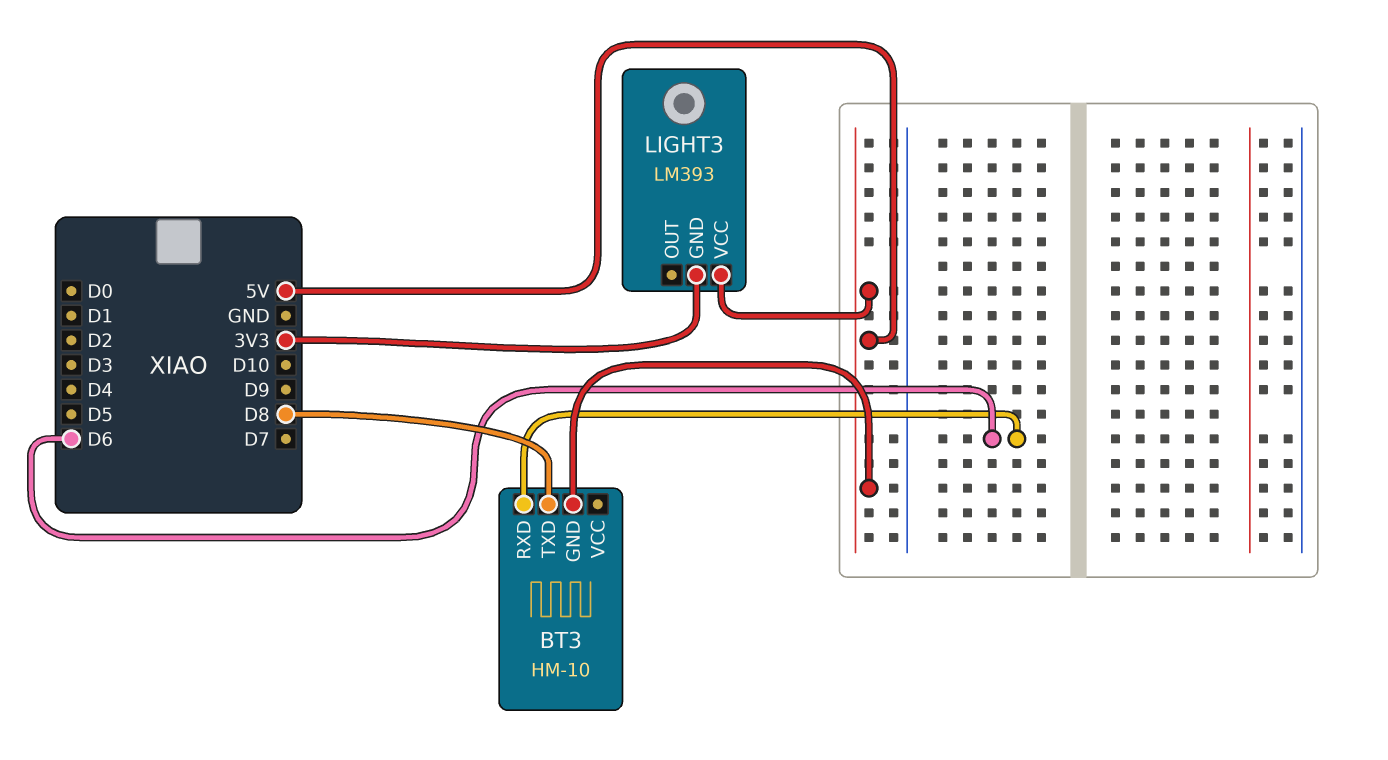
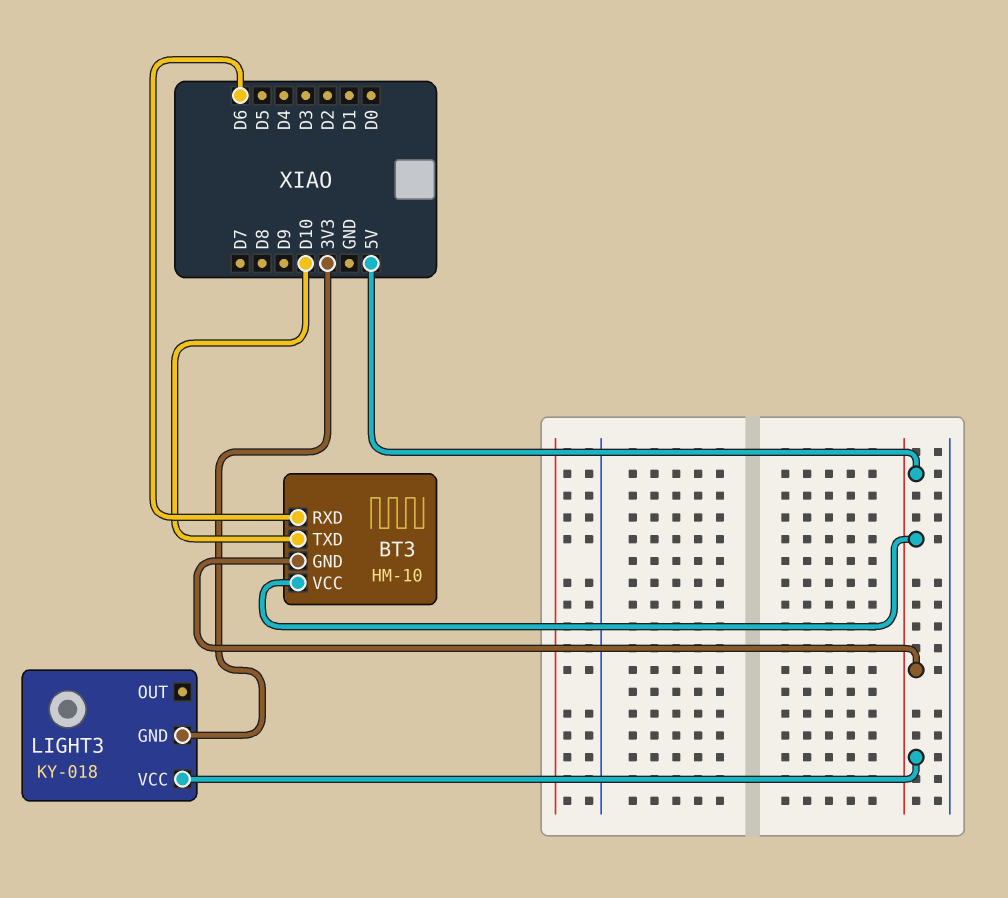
BT3 pin TXD: D8 -> D10
BT3 pin VCC: none -> 5V
LIGHT3: LM393 -> KY-018

